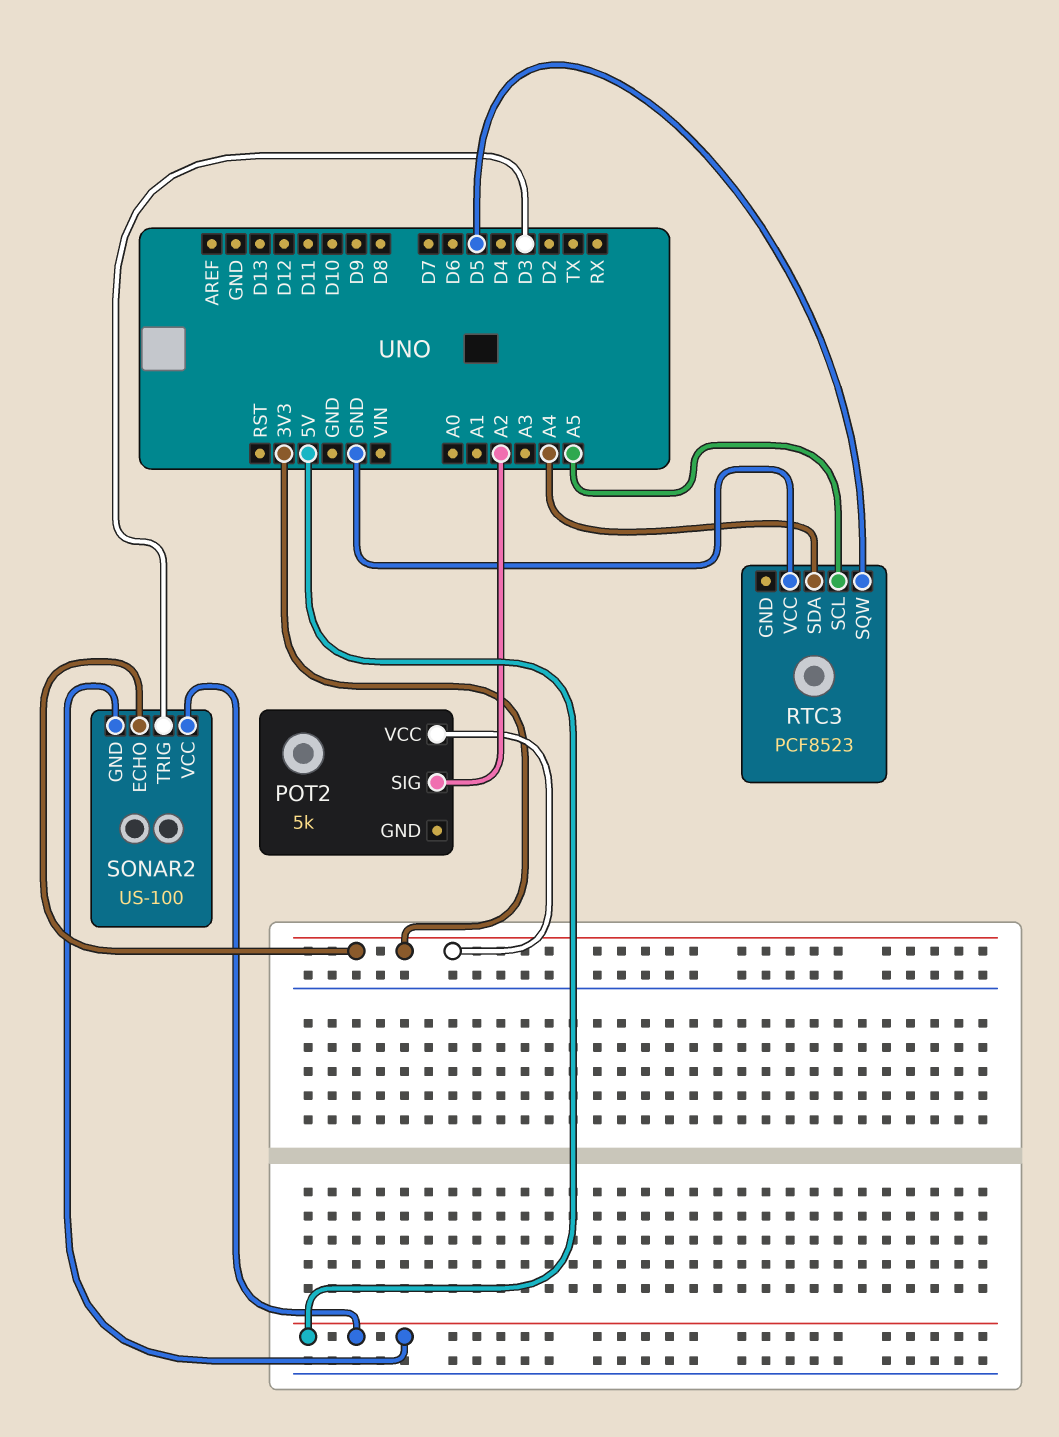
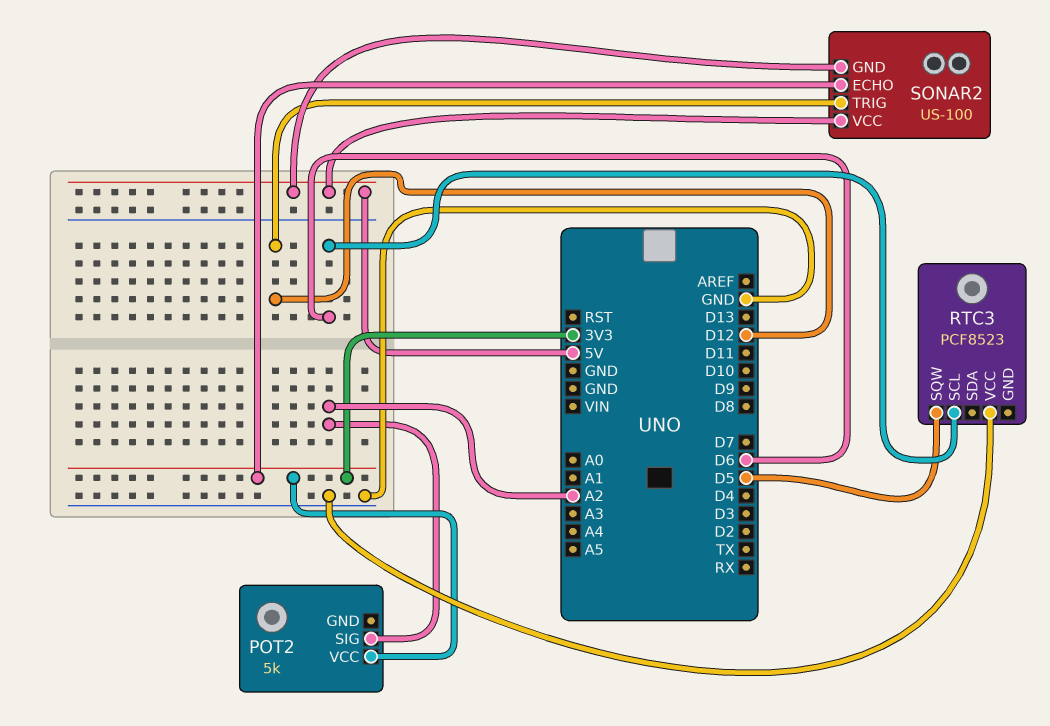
RTC3 pin SCL: A5 -> D6
RTC3 pin SDA: A4 -> none
SONAR2 pin TRIG: D3 -> D12

